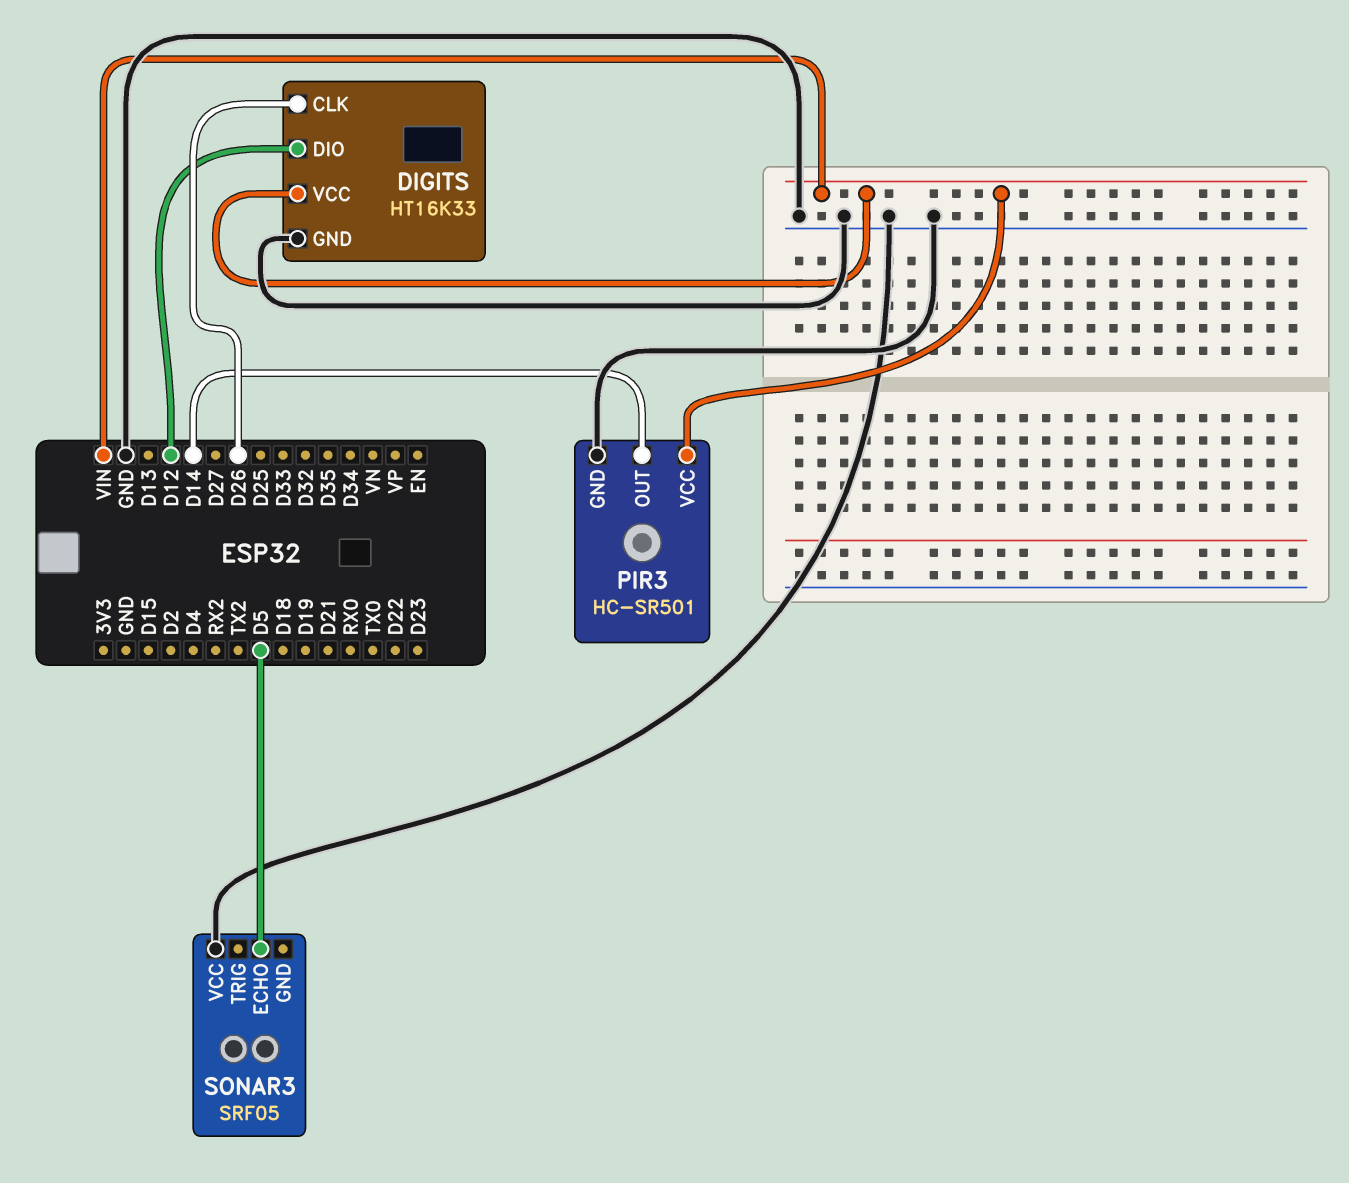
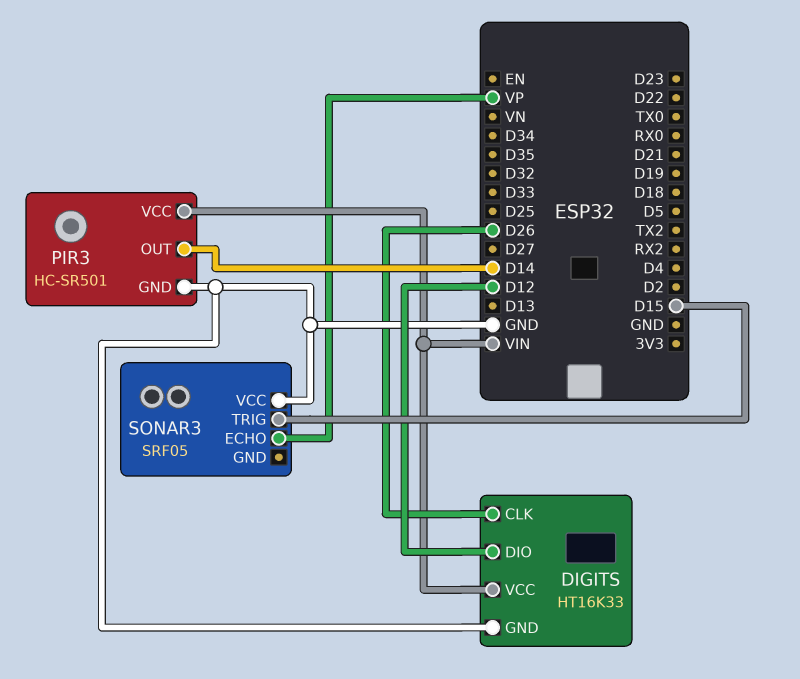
SONAR3 pin ECHO: D5 -> VP
SONAR3 pin TRIG: none -> D15

